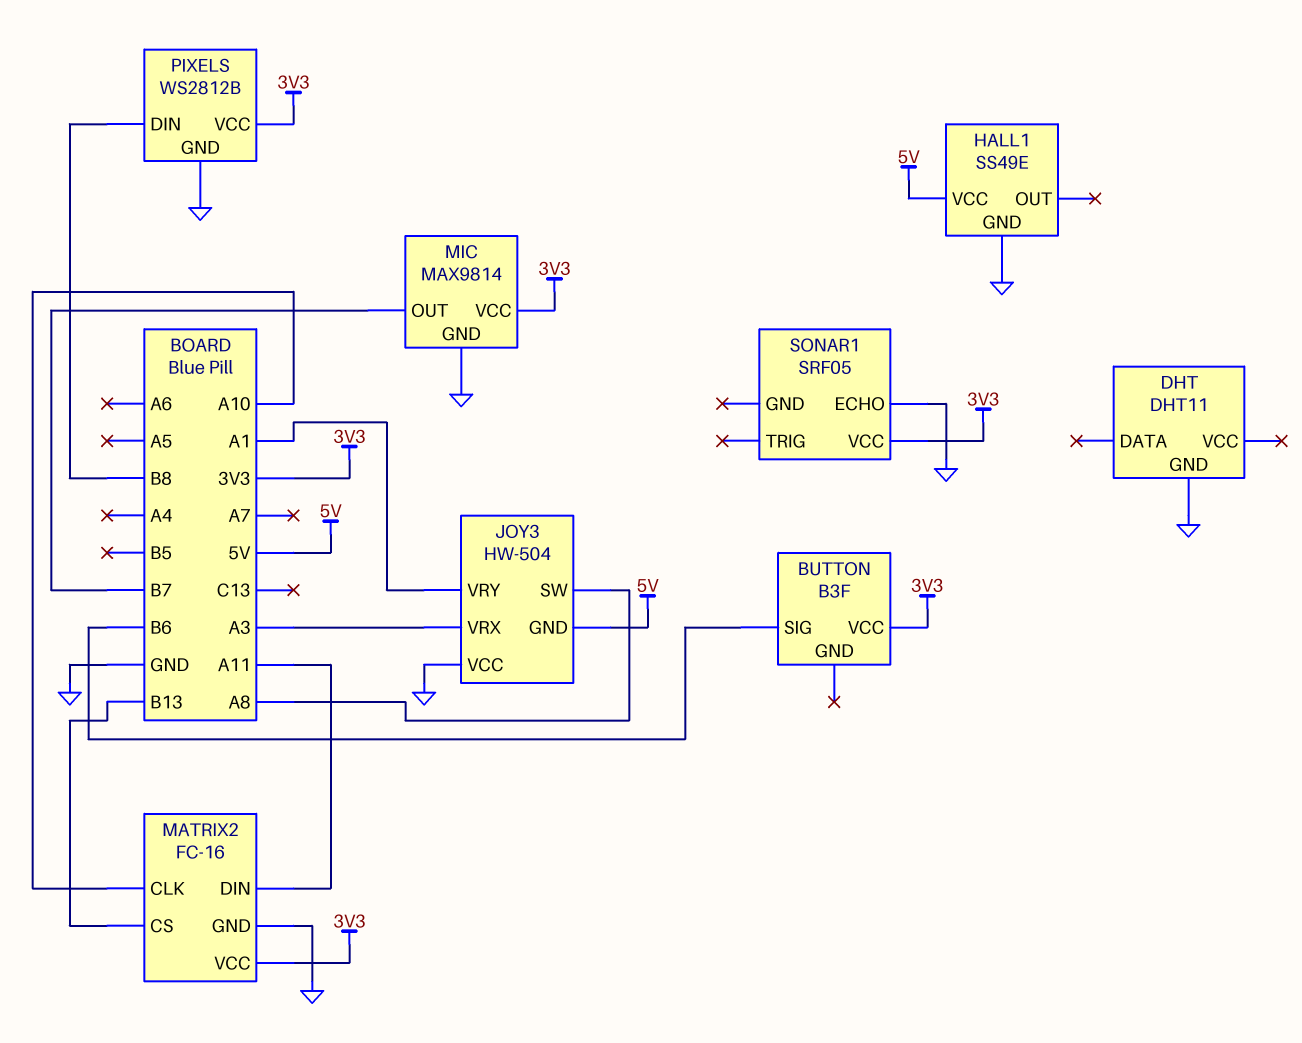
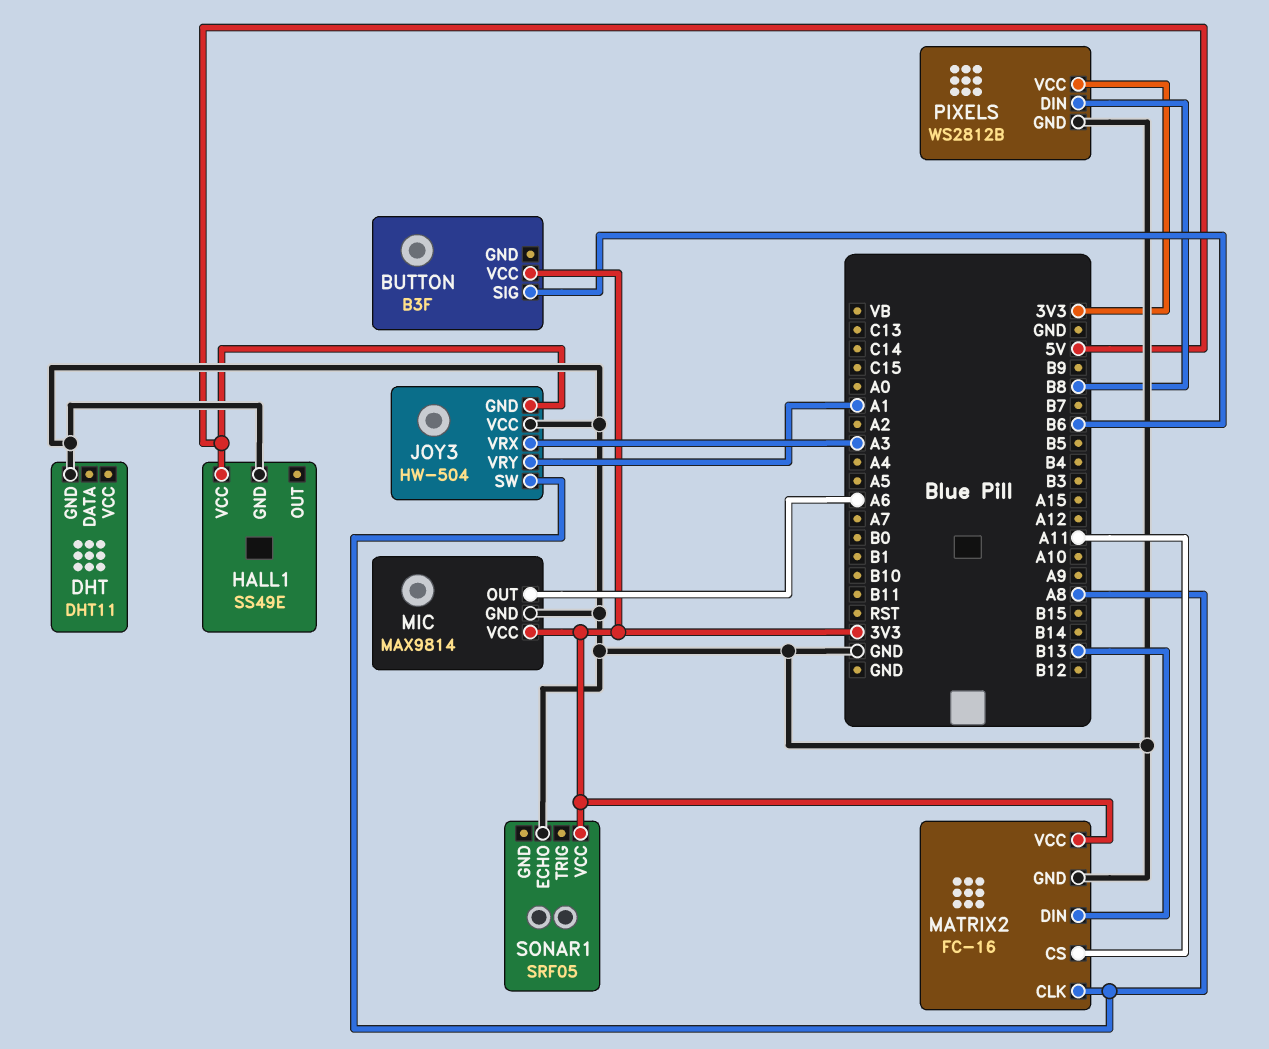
MATRIX2 pin CLK: A10 -> A8
MATRIX2 pin CS: B13 -> A11
MATRIX2 pin DIN: A11 -> B13
MIC pin OUT: B7 -> A6

